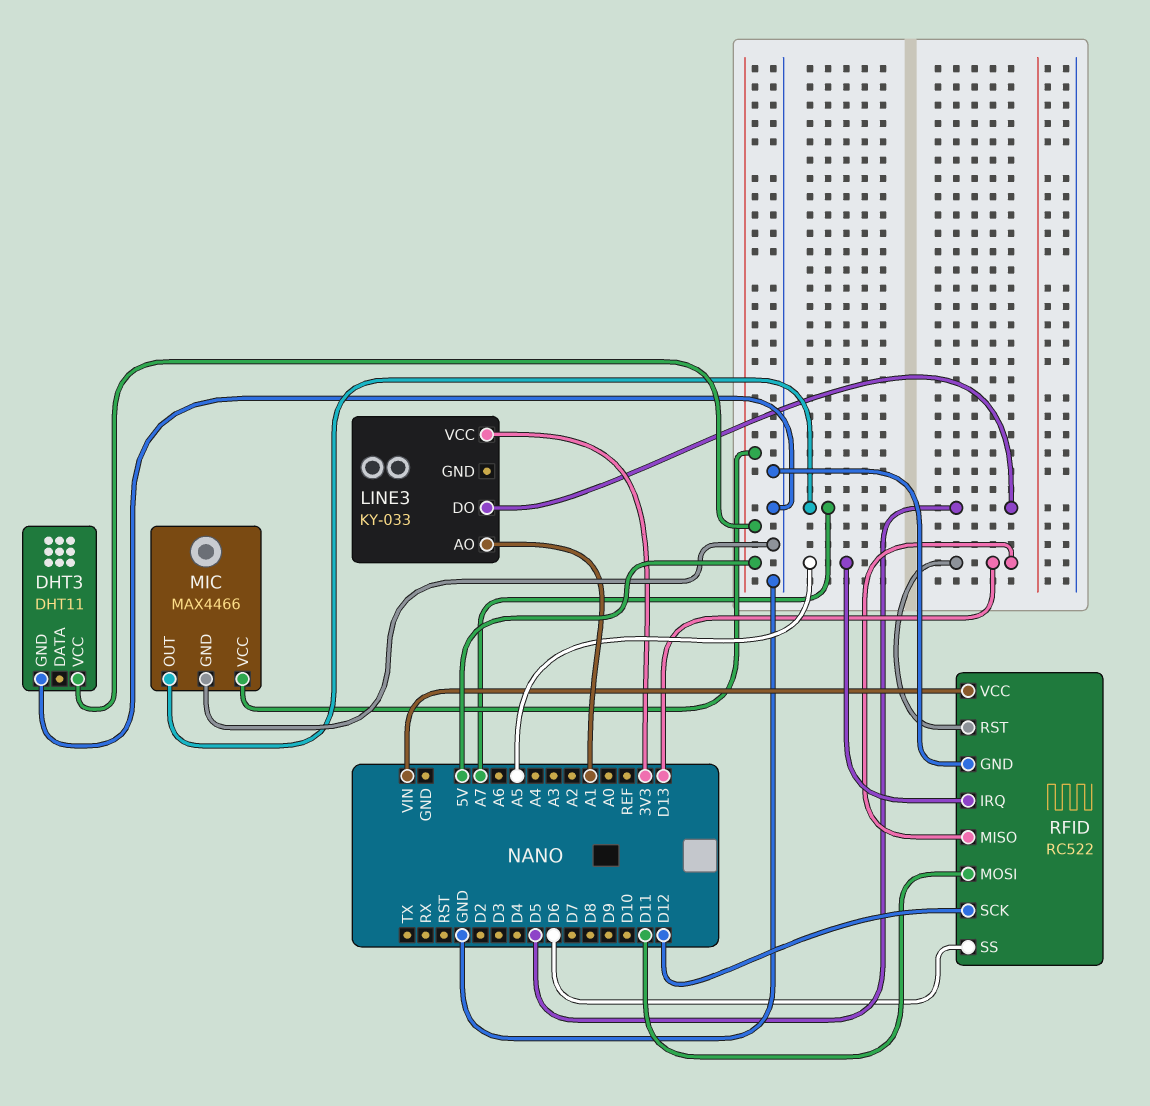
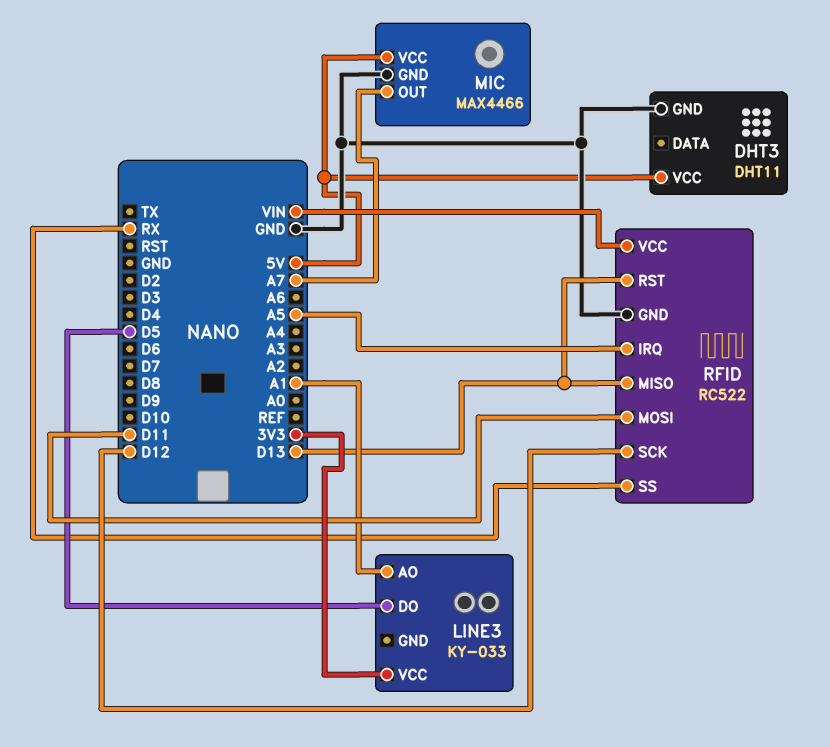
RFID pin SS: D6 -> RX

